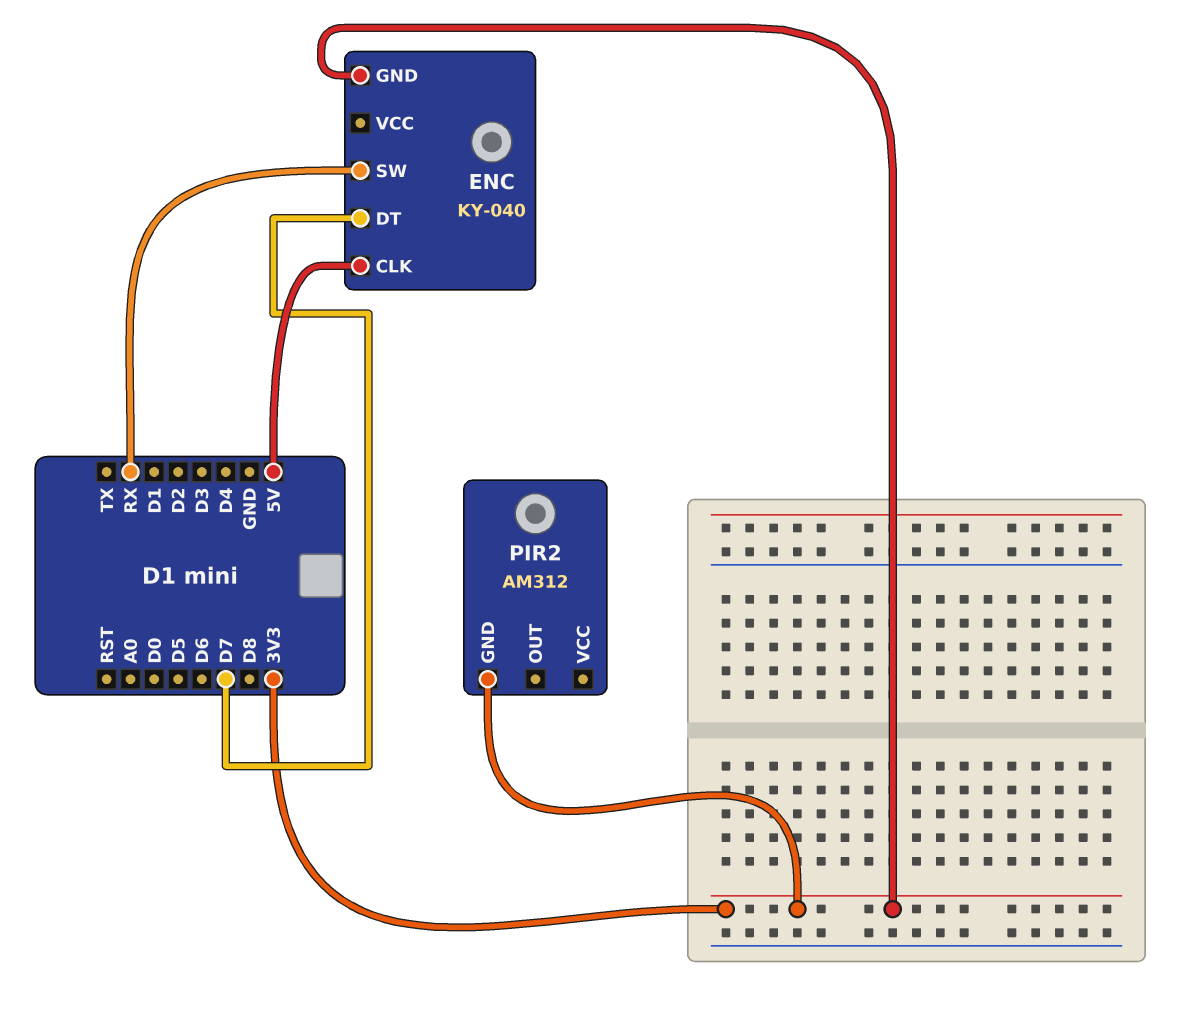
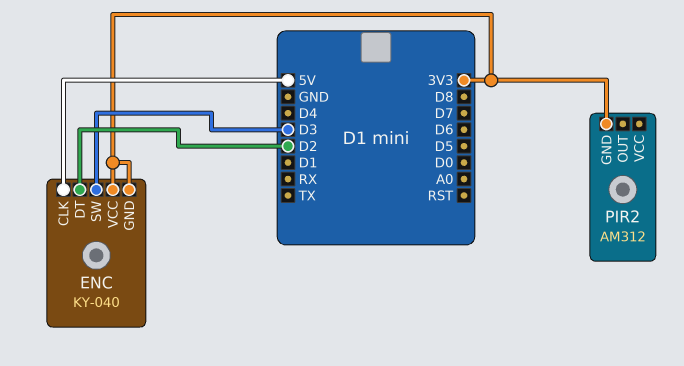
ENC pin DT: D7 -> D2
ENC pin SW: RX -> D3
ENC pin VCC: none -> 3V3

